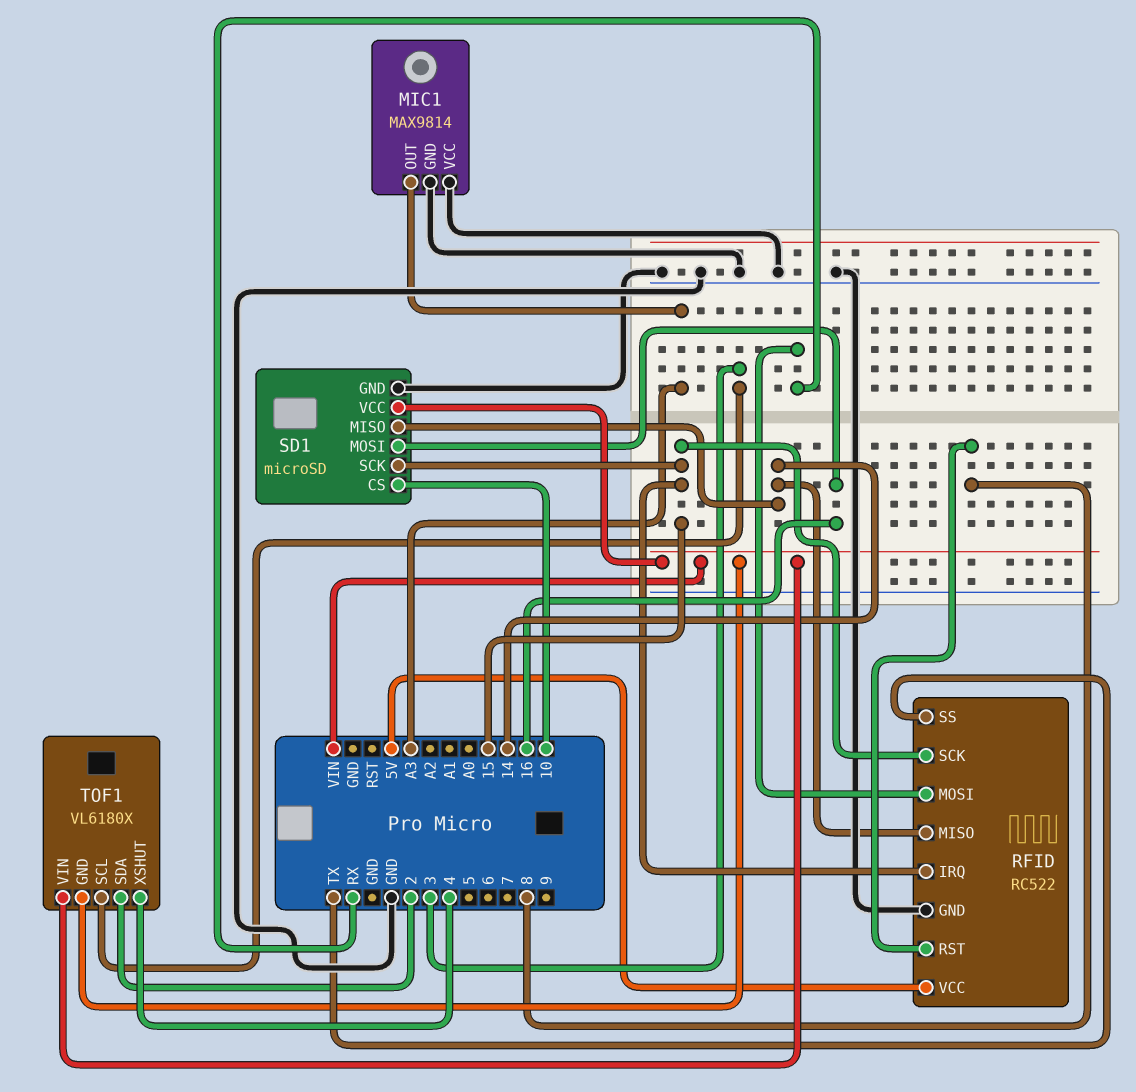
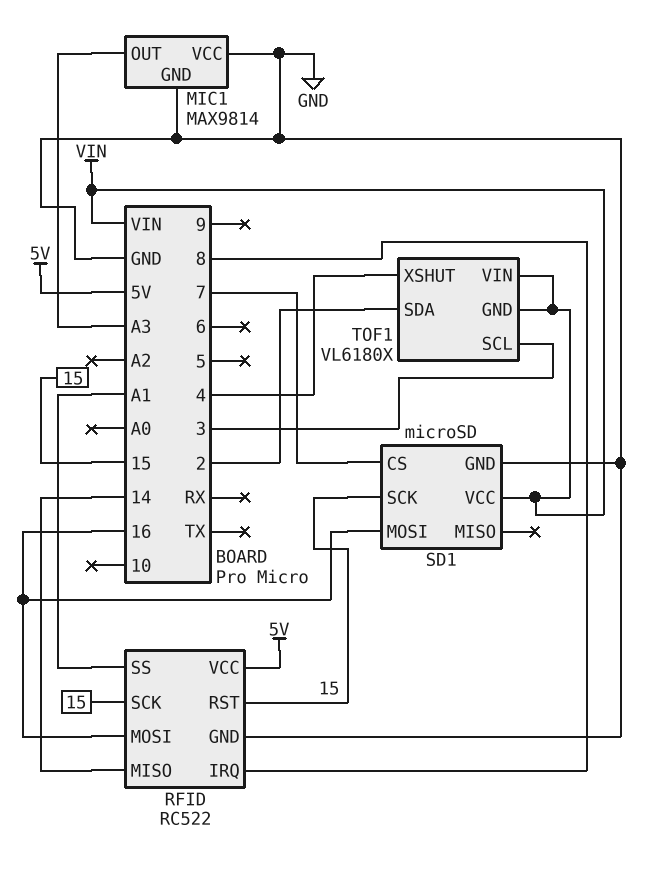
RFID pin IRQ: 15 -> 8
RFID pin MOSI: RX -> 16
RFID pin RST: 8 -> 15
RFID pin SS: TX -> A1
SD1 pin CS: 10 -> 7
SD1 pin MISO: 14 -> none

